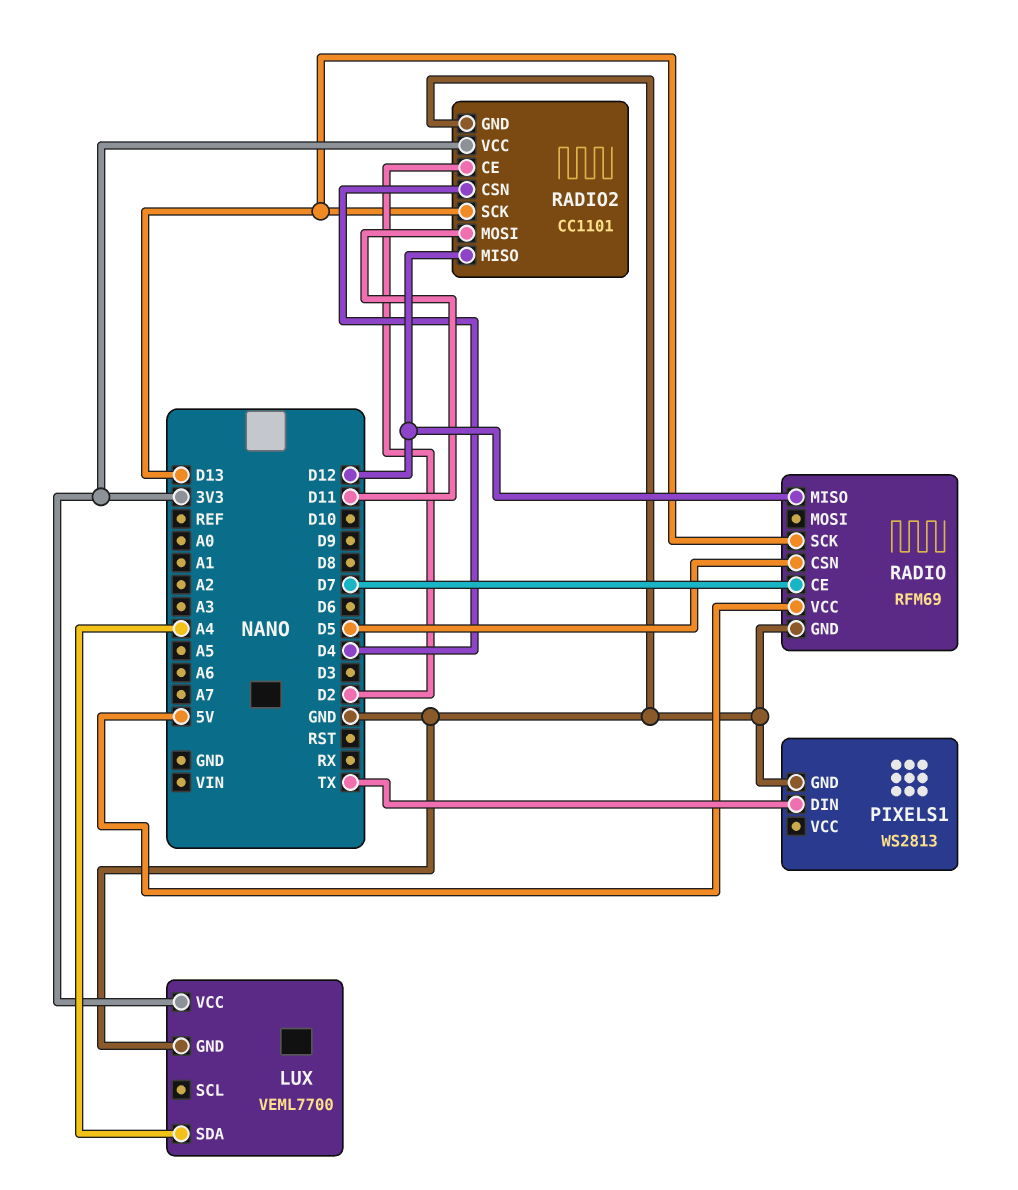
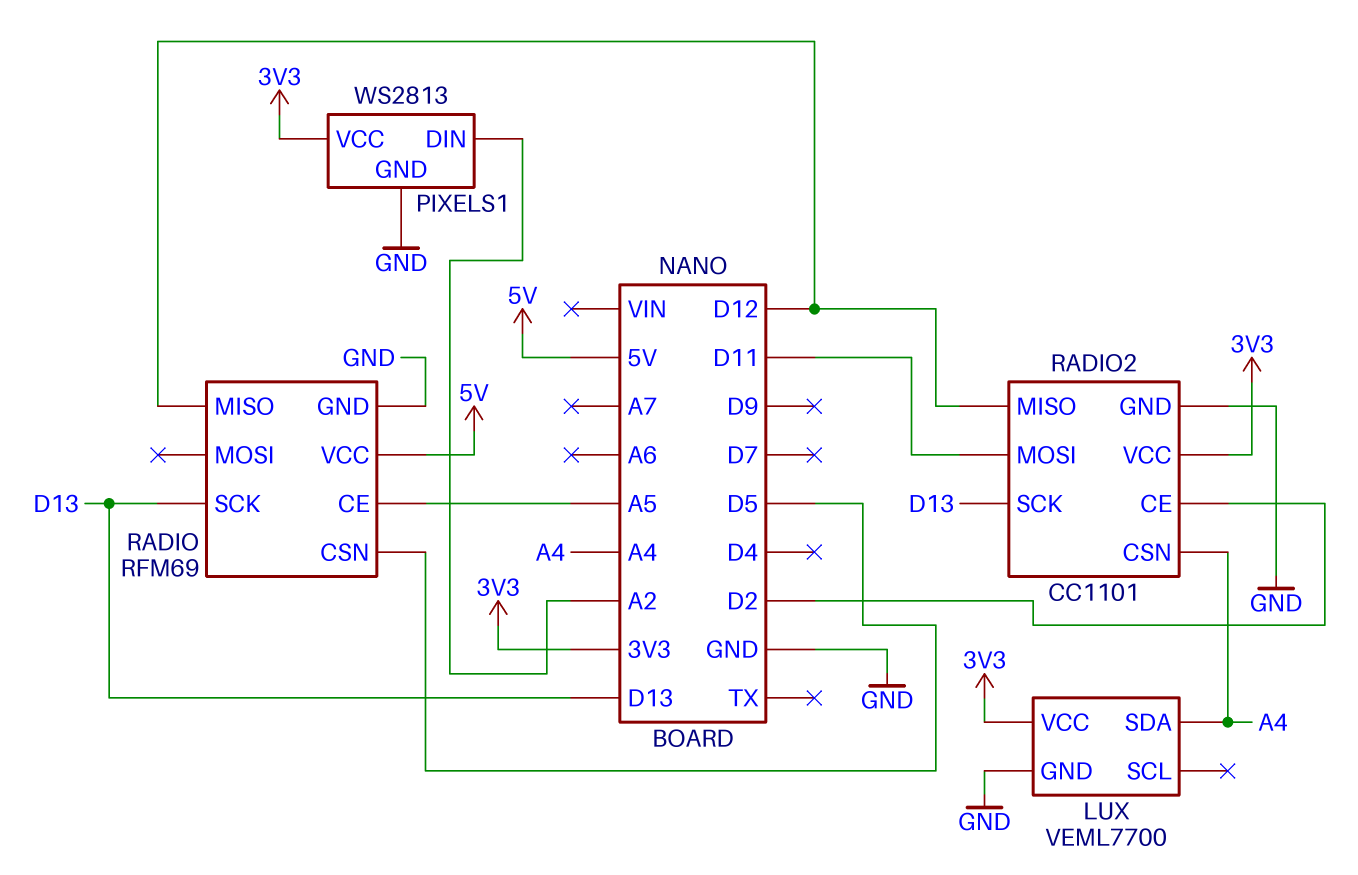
PIXELS1 pin DIN: TX -> A2
PIXELS1 pin VCC: none -> 3V3
RADIO pin CE: D7 -> A5
RADIO2 pin CSN: D4 -> A4

